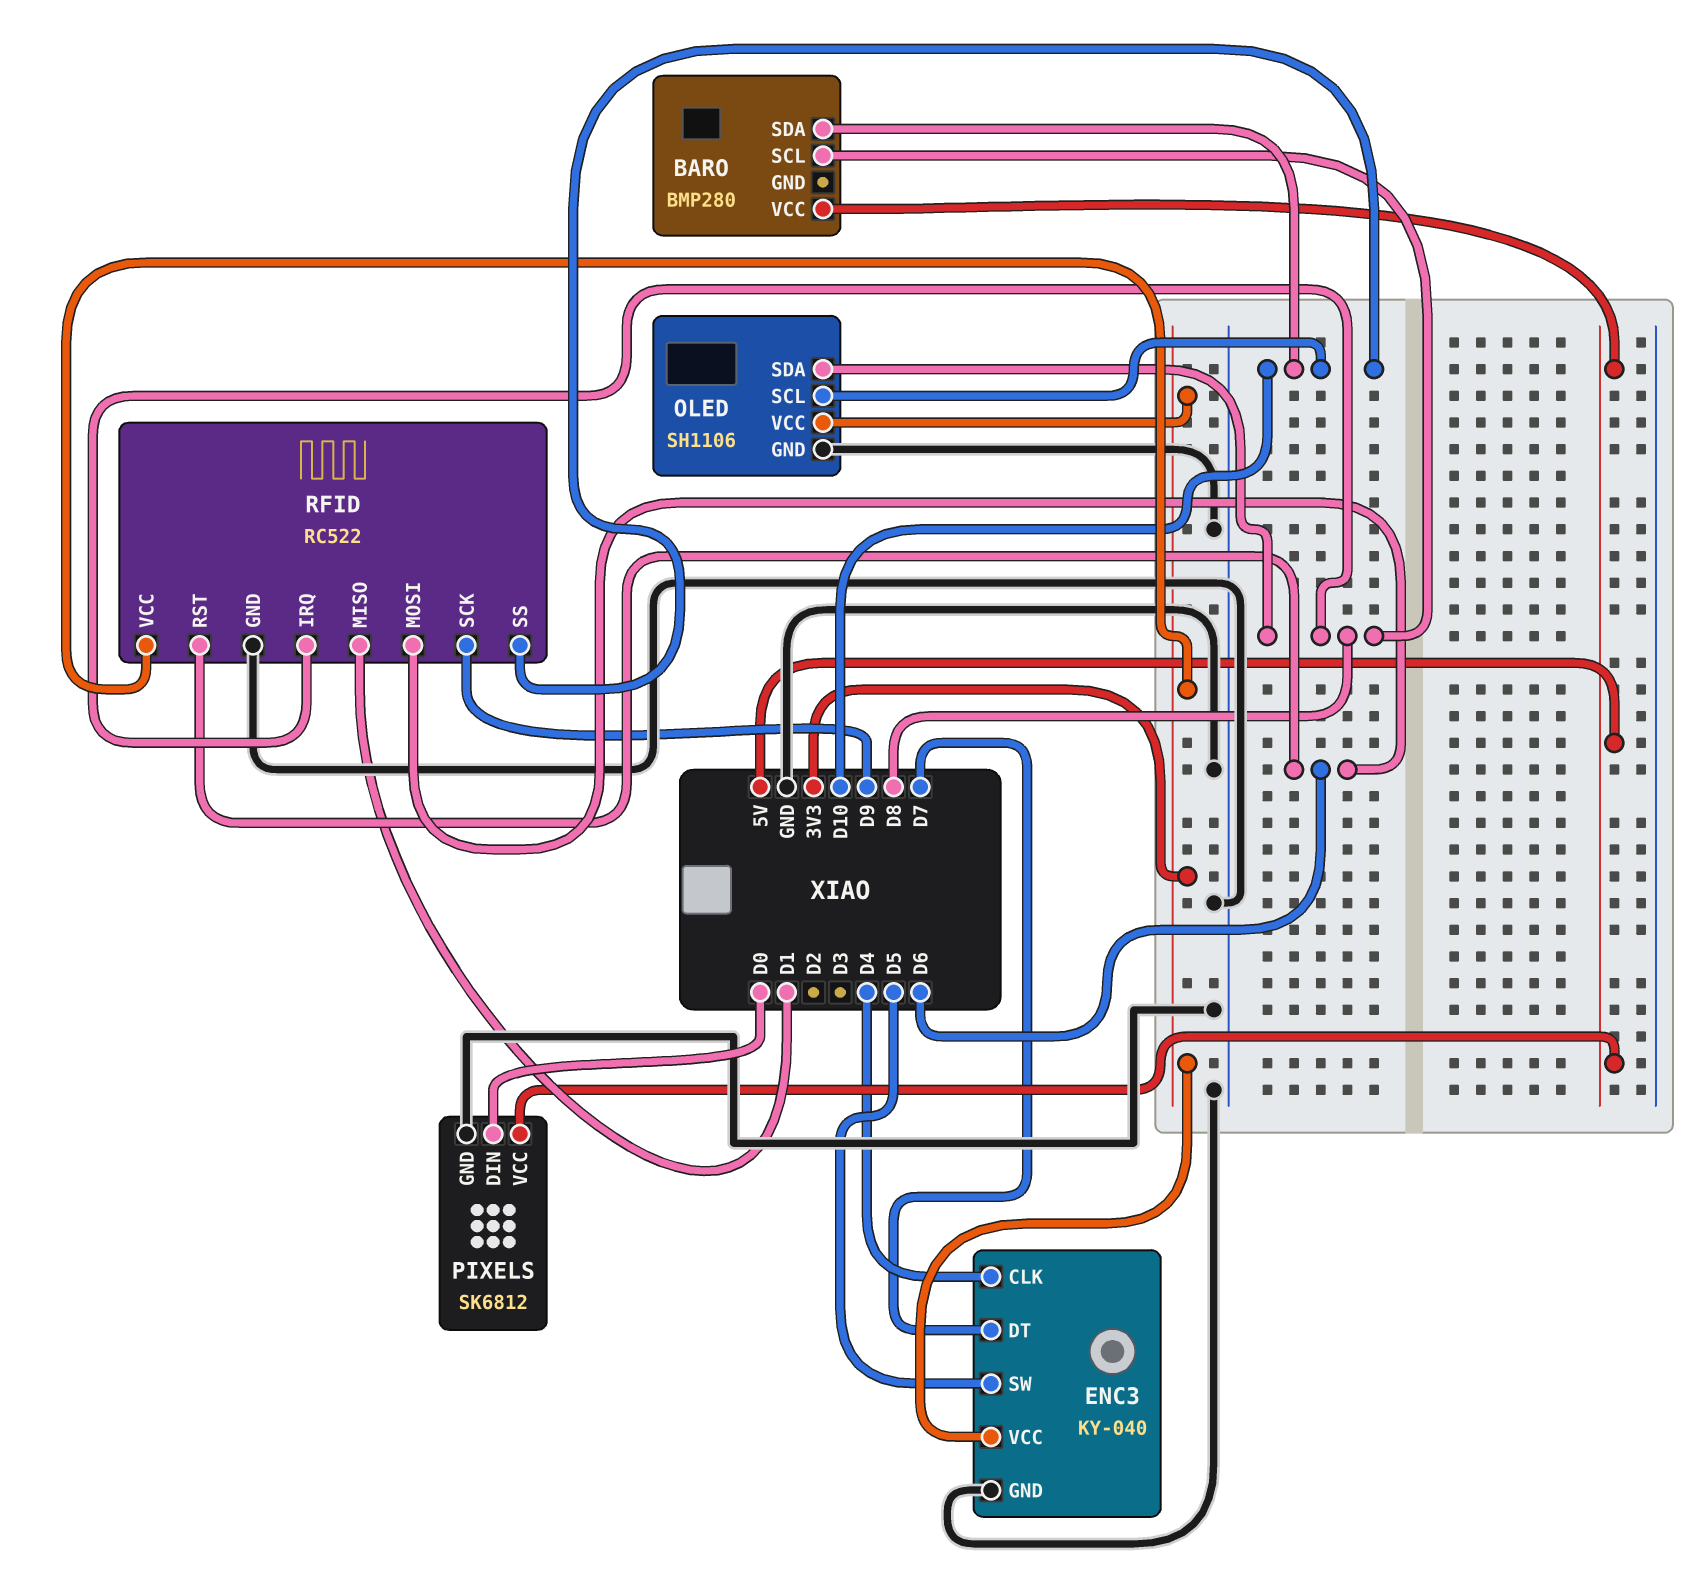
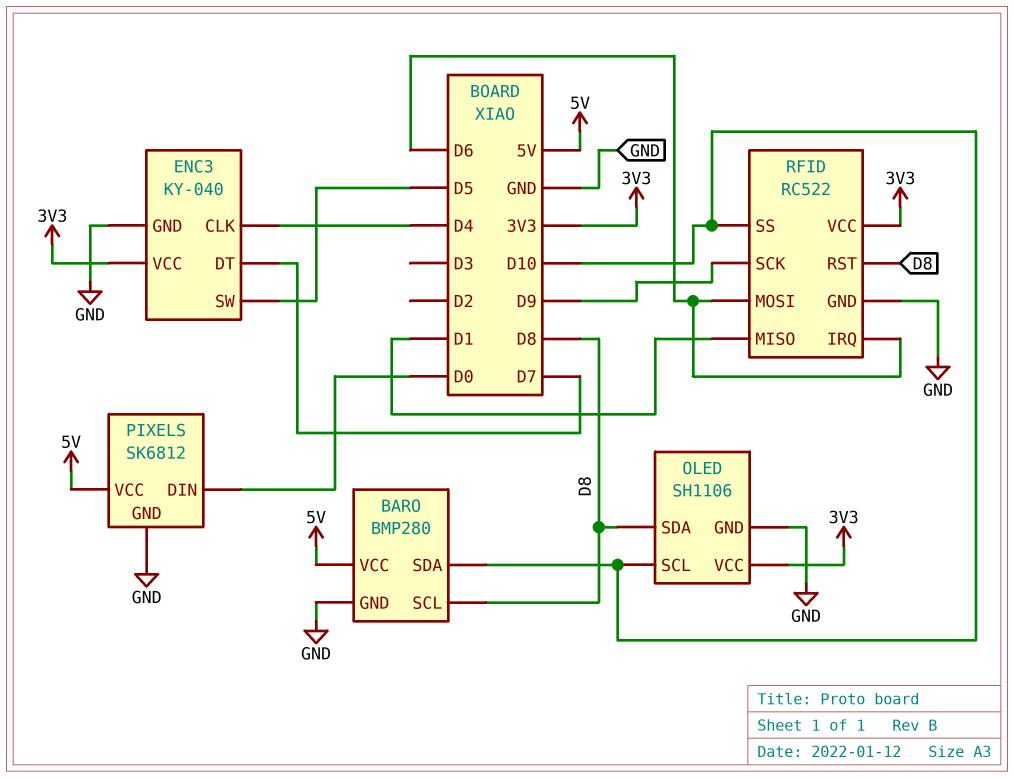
BARO pin GND: none -> GND
RFID pin IRQ: D8 -> D6
RFID pin RST: D6 -> D8

